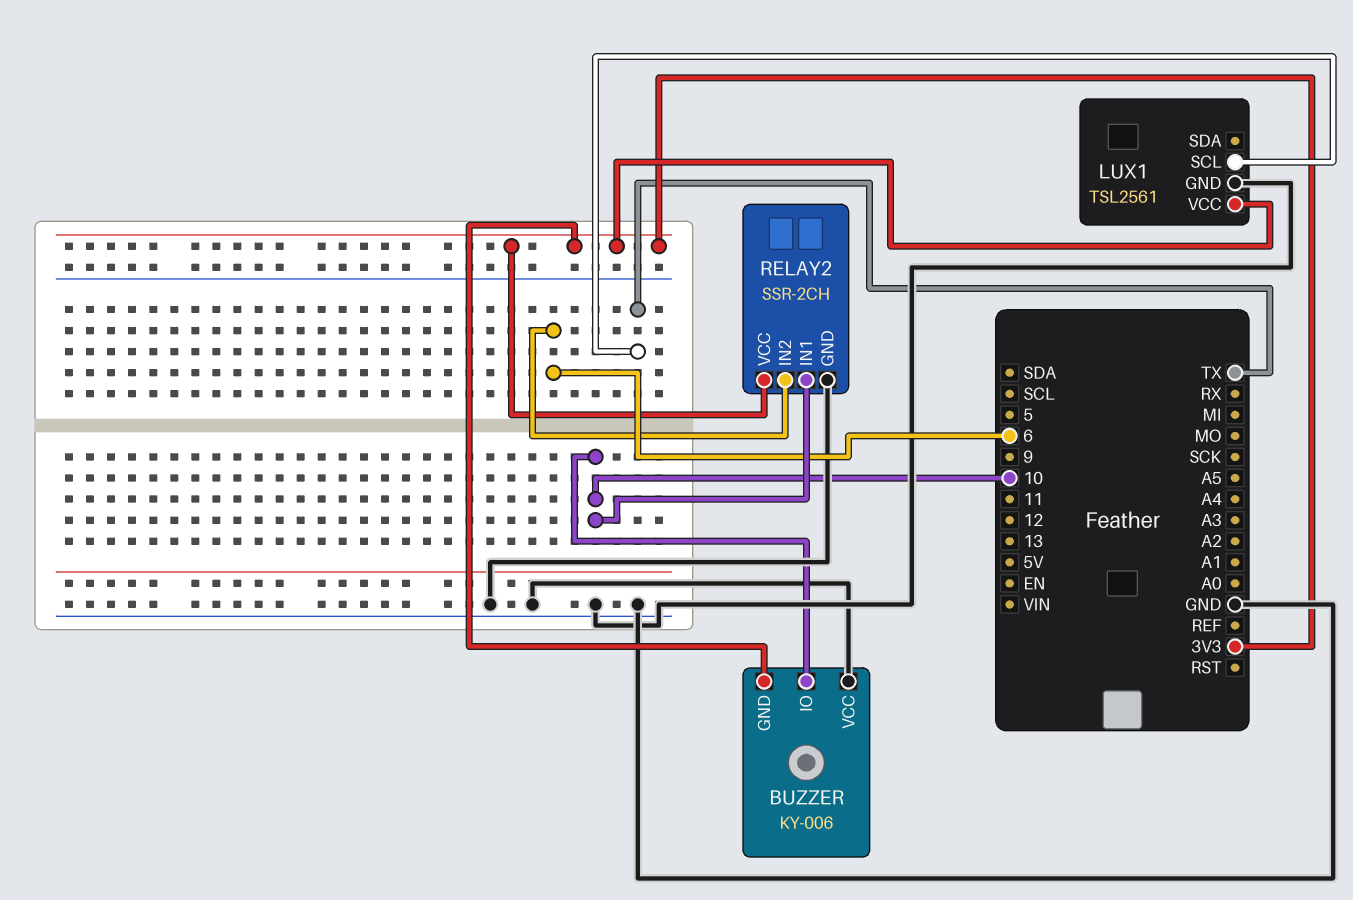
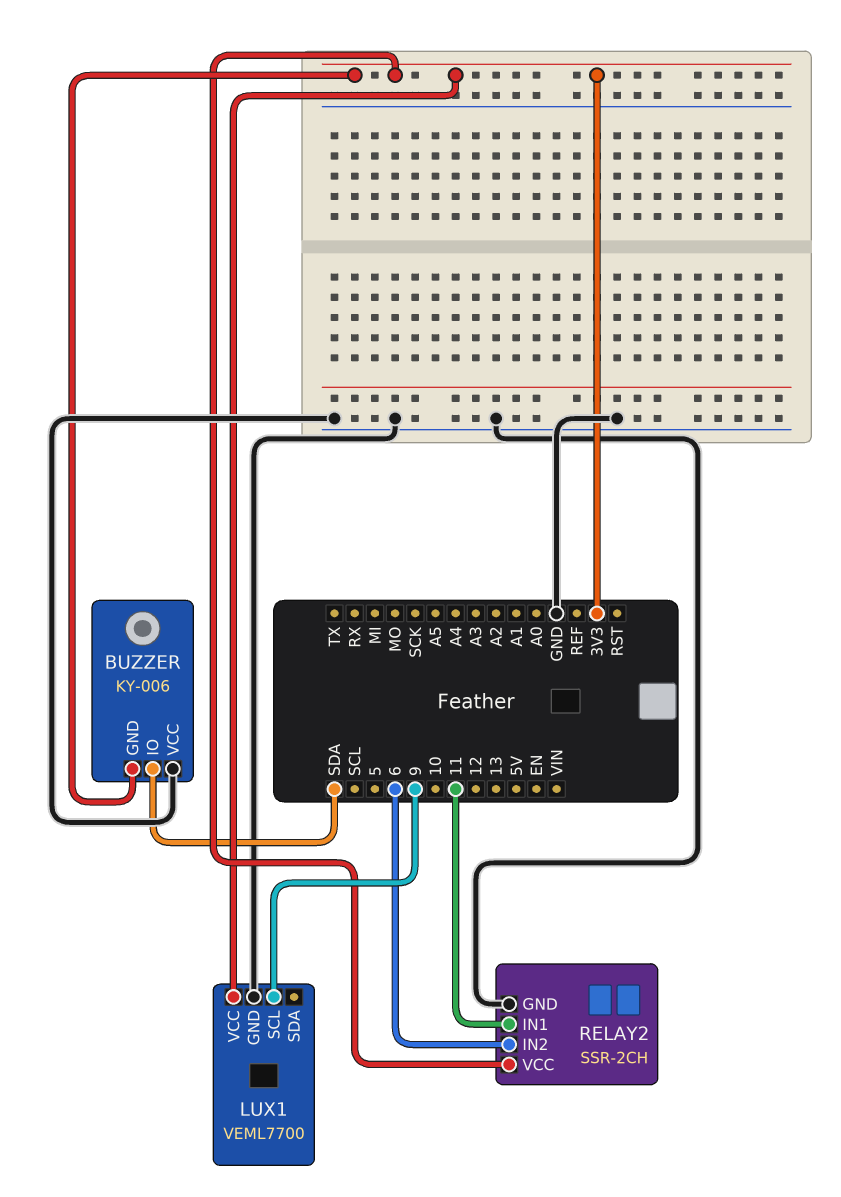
BUZZER pin IO: 10 -> SDA
LUX1: TSL2561 -> VEML7700
LUX1 pin SCL: TX -> 9
RELAY2 pin IN1: 10 -> 11

